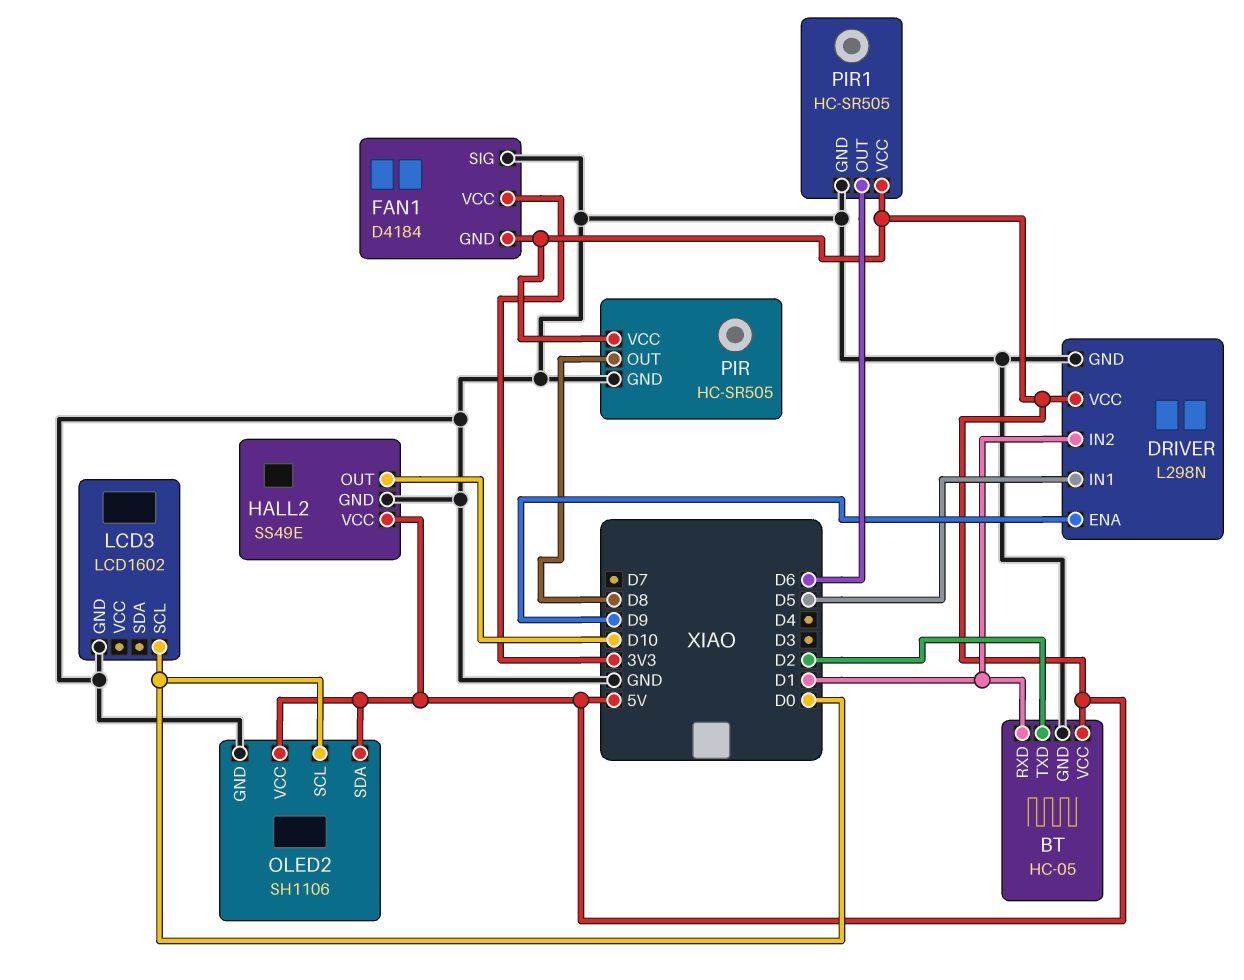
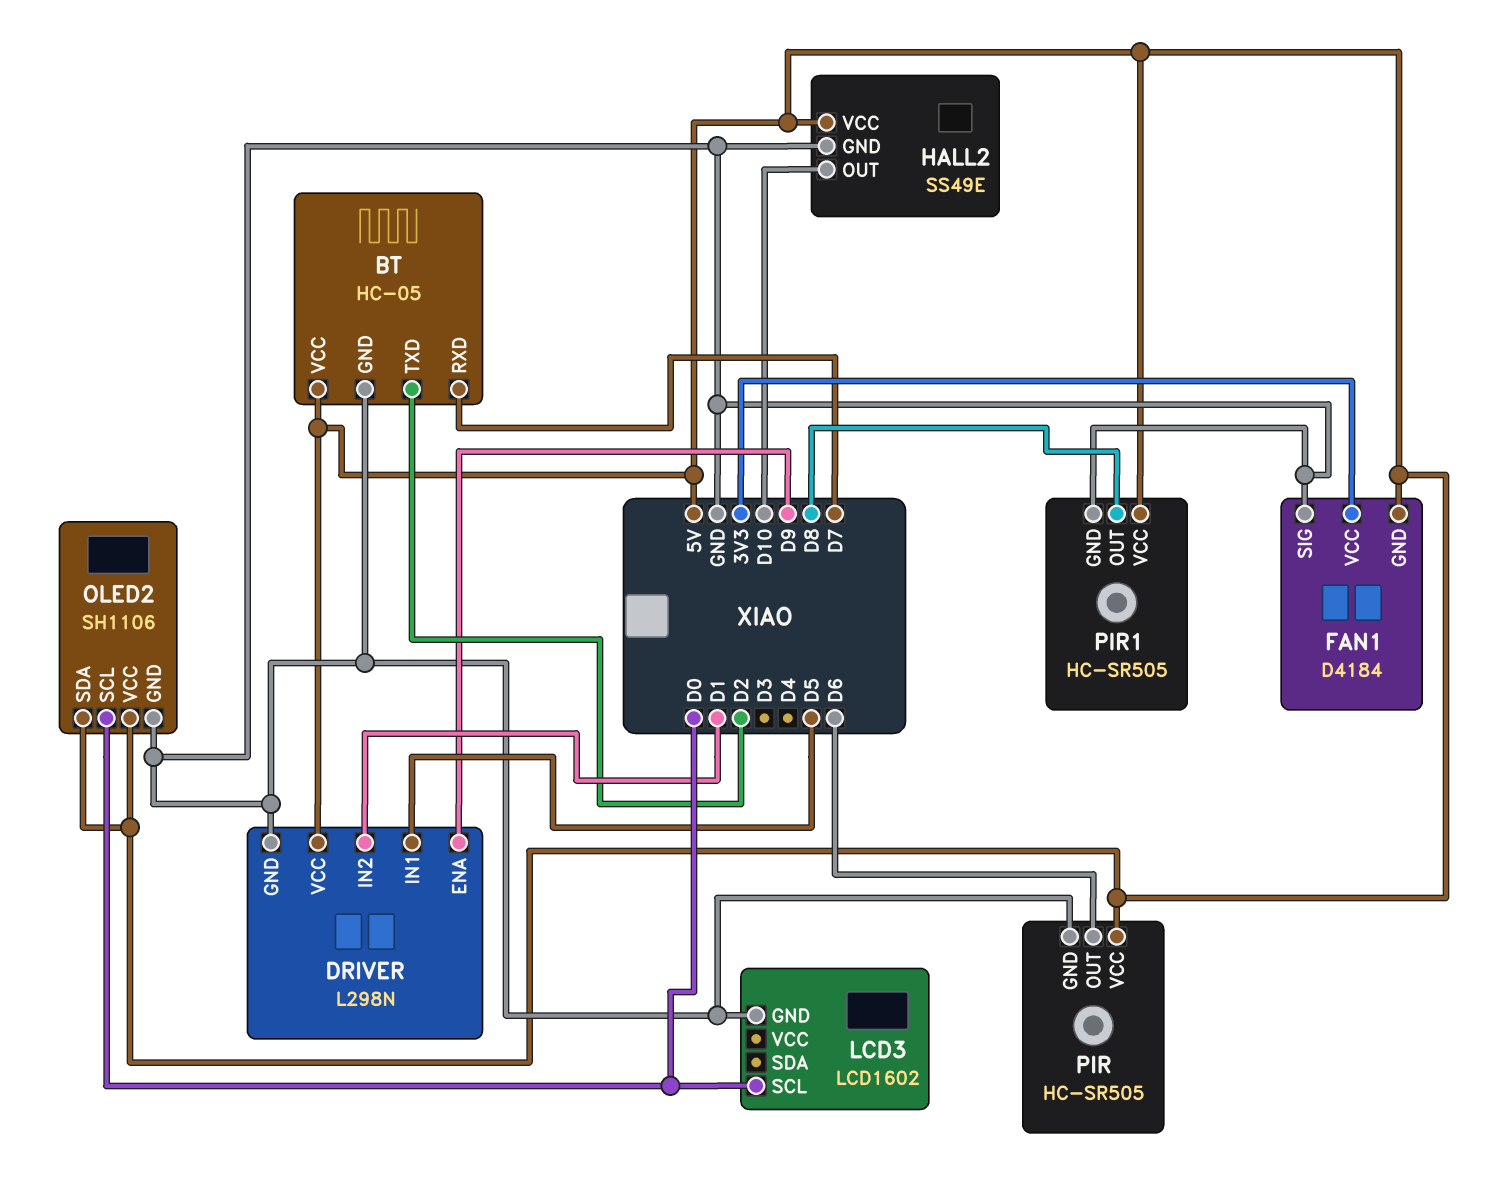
BT pin RXD: D1 -> D7
PIR pin OUT: D8 -> D6
PIR1 pin OUT: D6 -> D8

